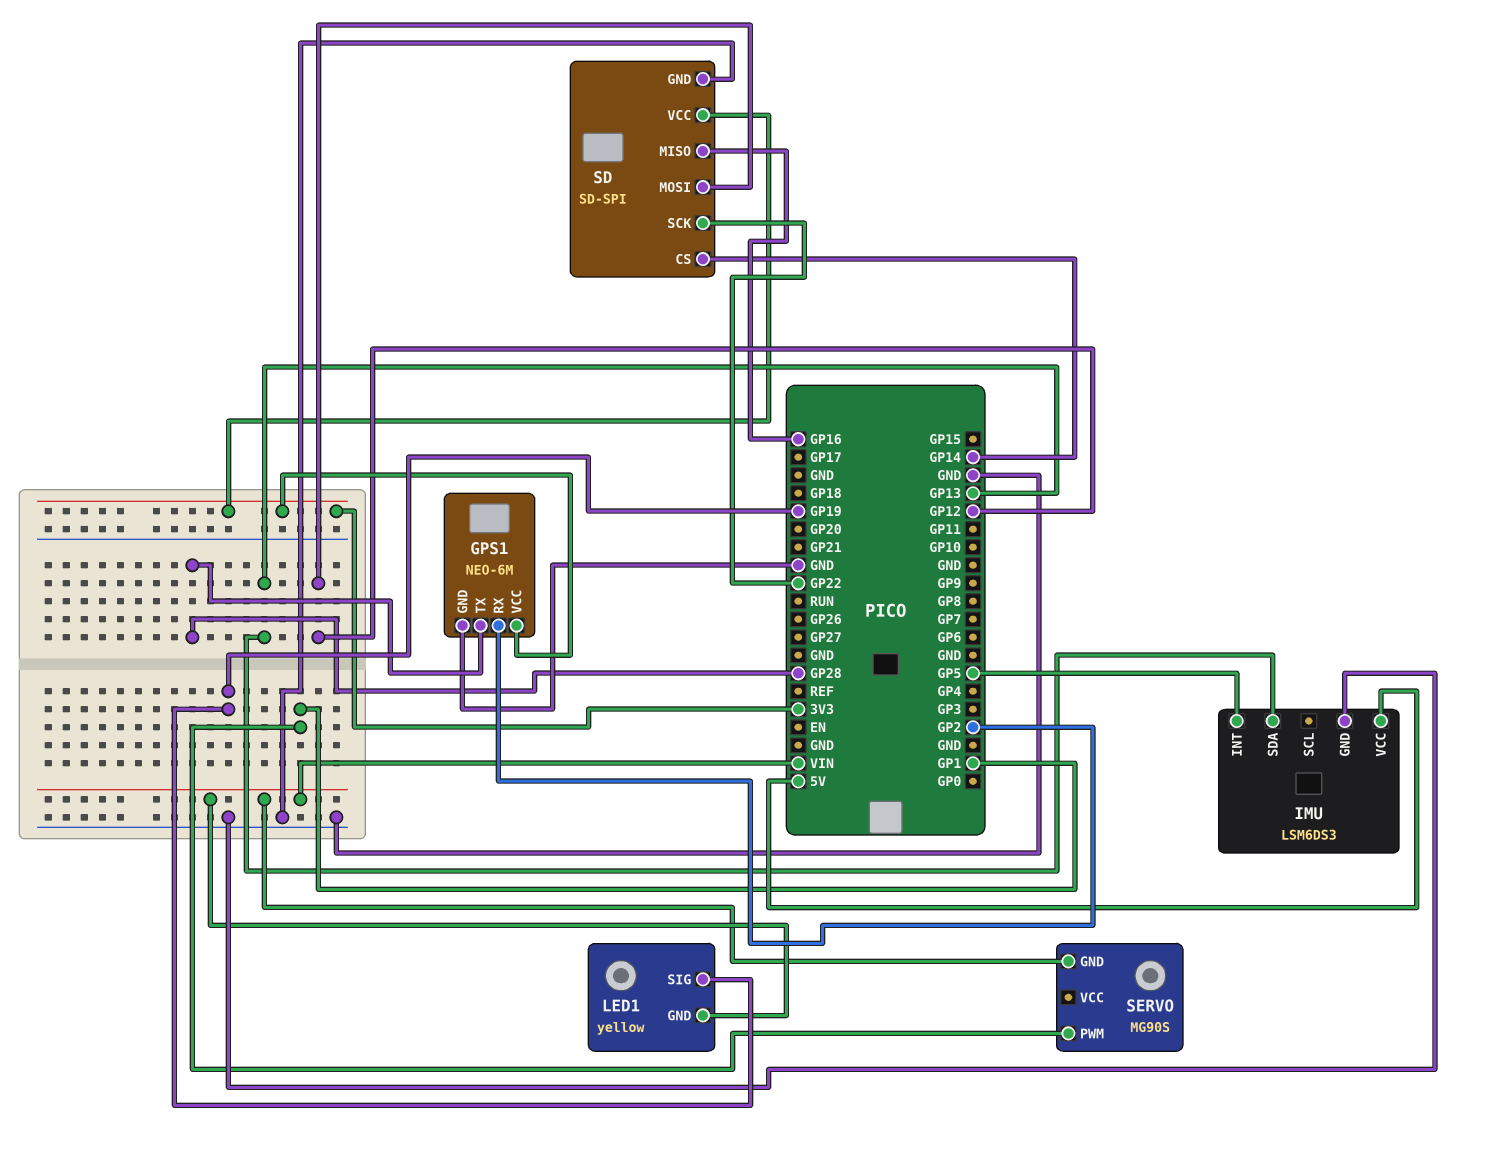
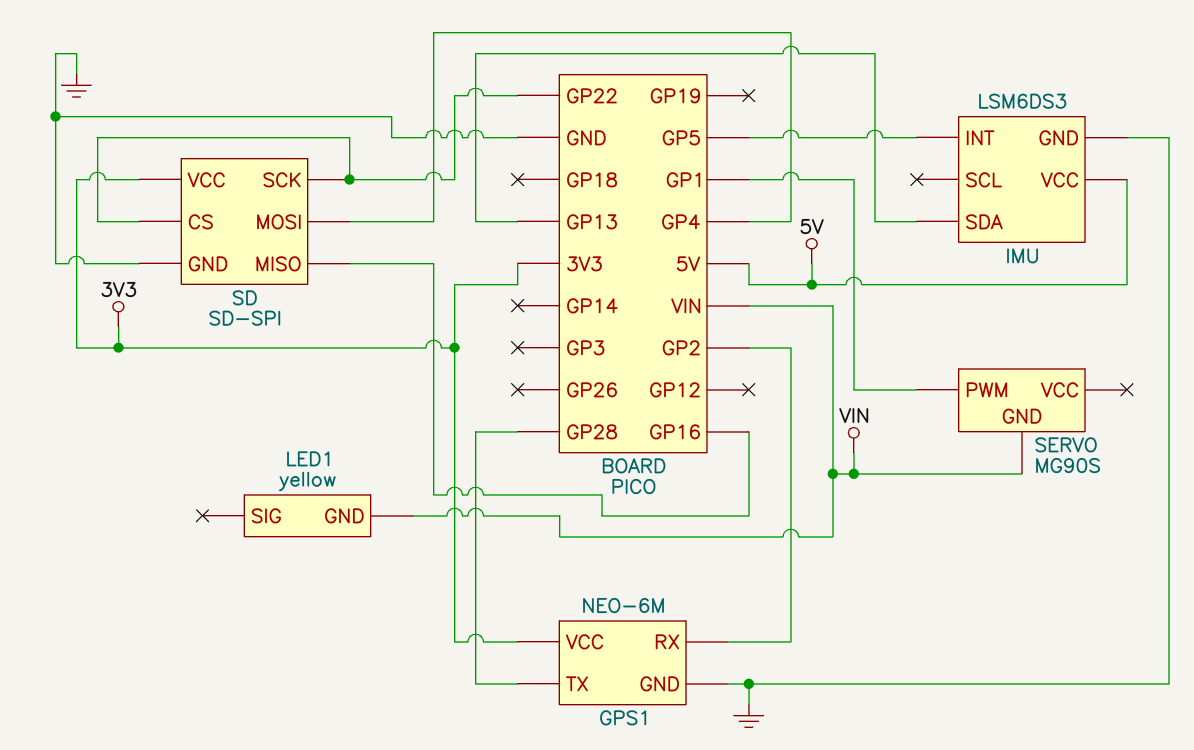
LED1 pin SIG: GP19 -> none
SD pin CS: GP14 -> GP22
SD pin MOSI: GP12 -> GP4

